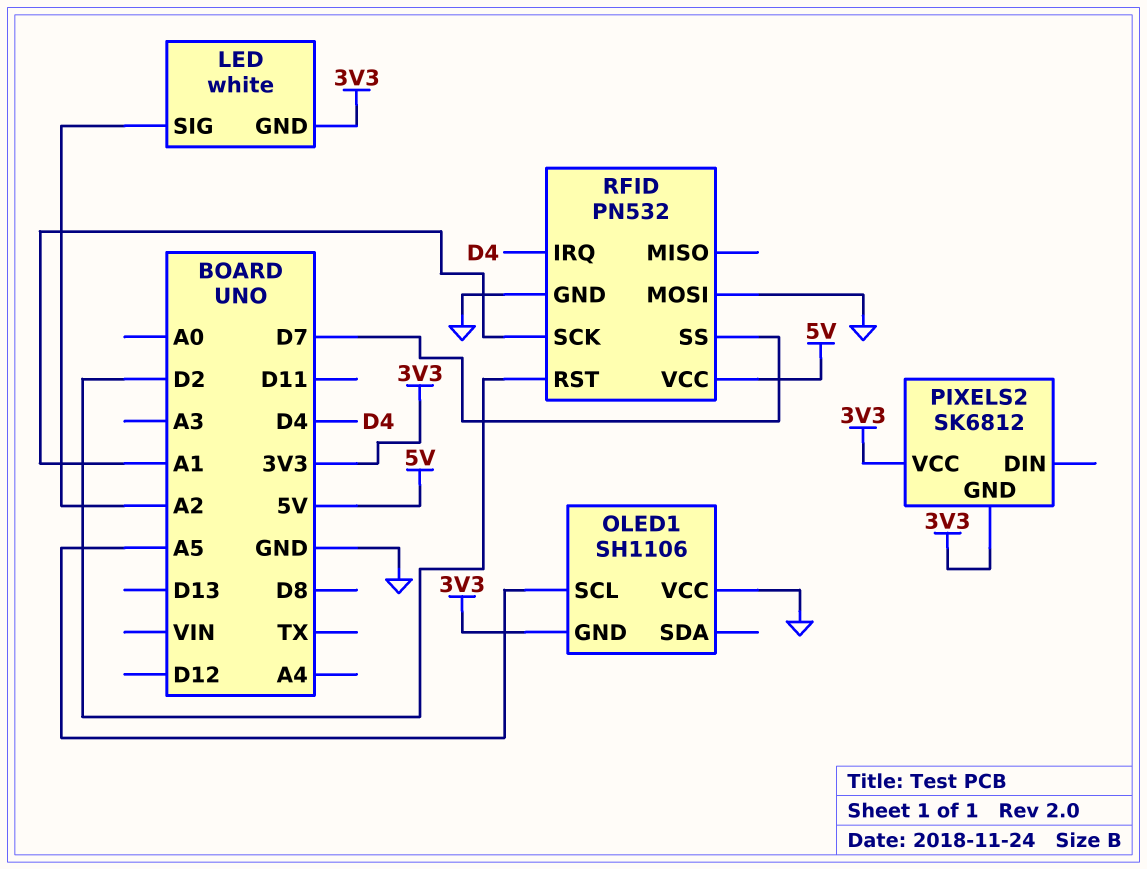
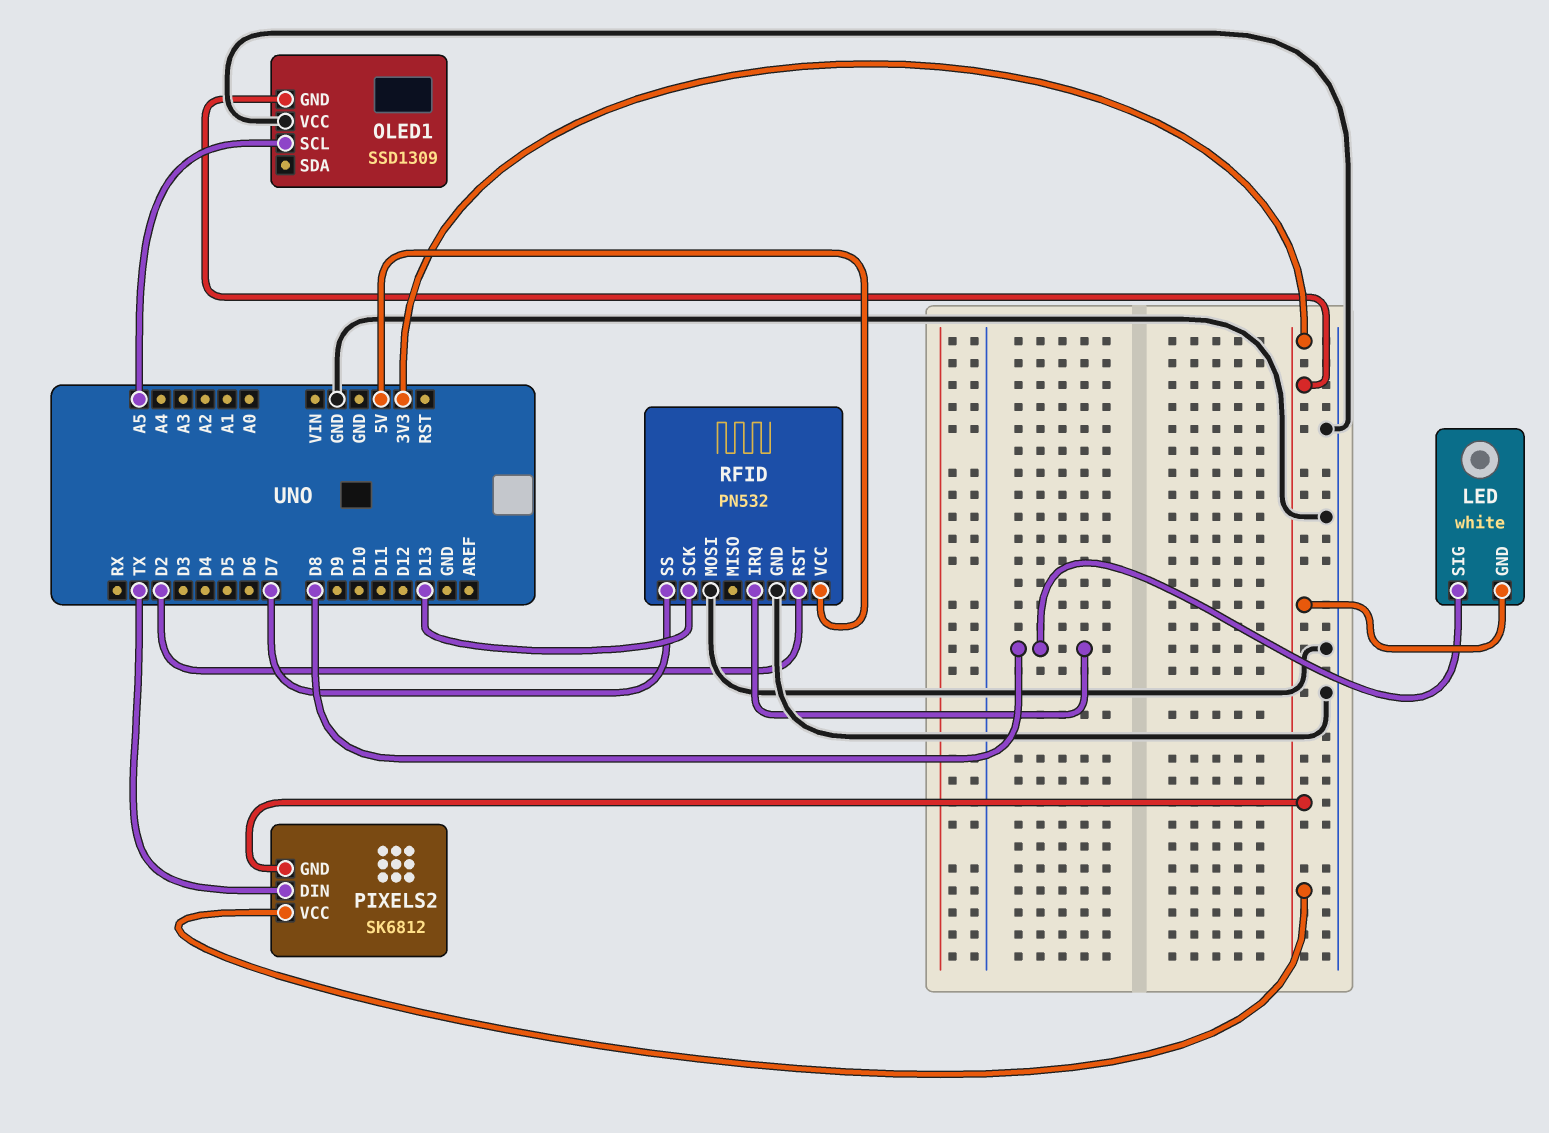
LED pin SIG: A2 -> D8
OLED1: SH1106 -> SSD1309
PIXELS2 pin DIN: none -> TX
RFID pin IRQ: D4 -> D8
RFID pin SCK: A1 -> D13

